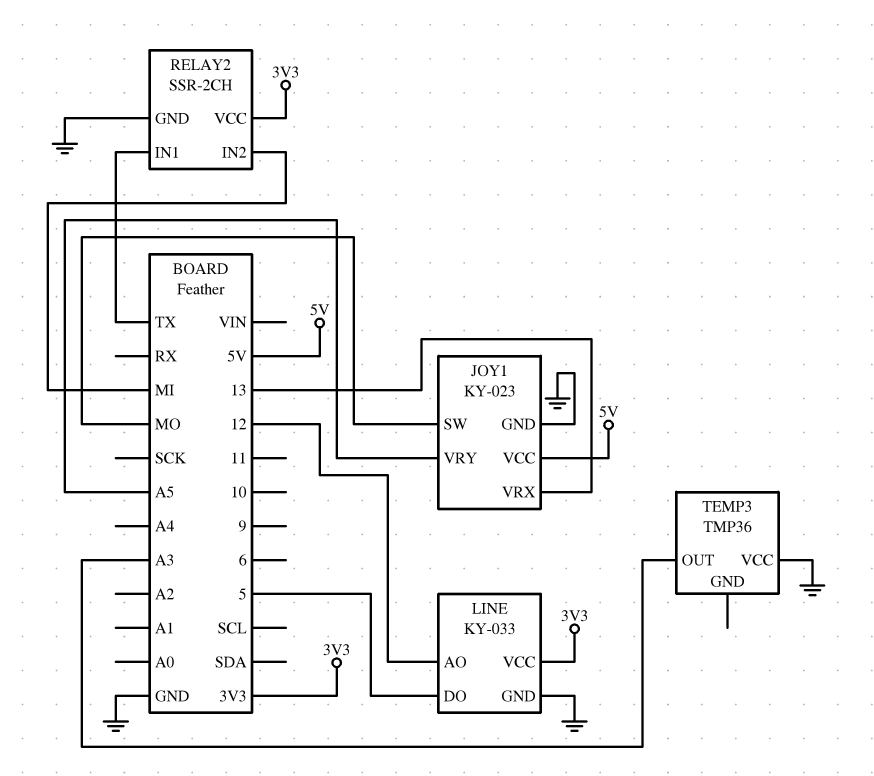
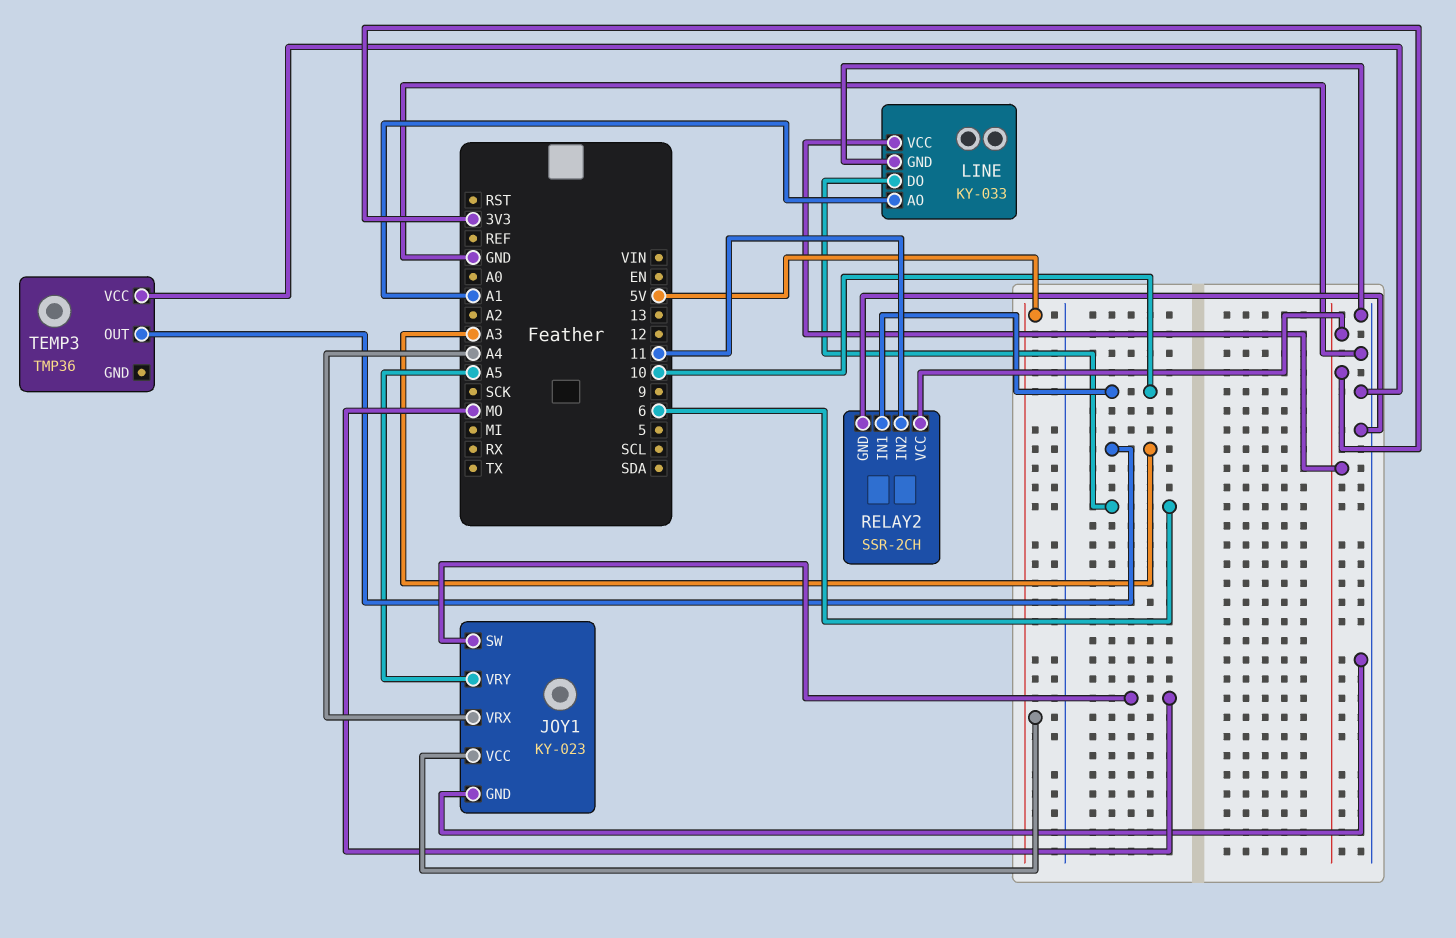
JOY1 pin VRX: 13 -> A4
LINE pin AO: 12 -> A1
LINE pin DO: 5 -> 6
RELAY2 pin IN1: TX -> 10
RELAY2 pin IN2: MI -> 11

